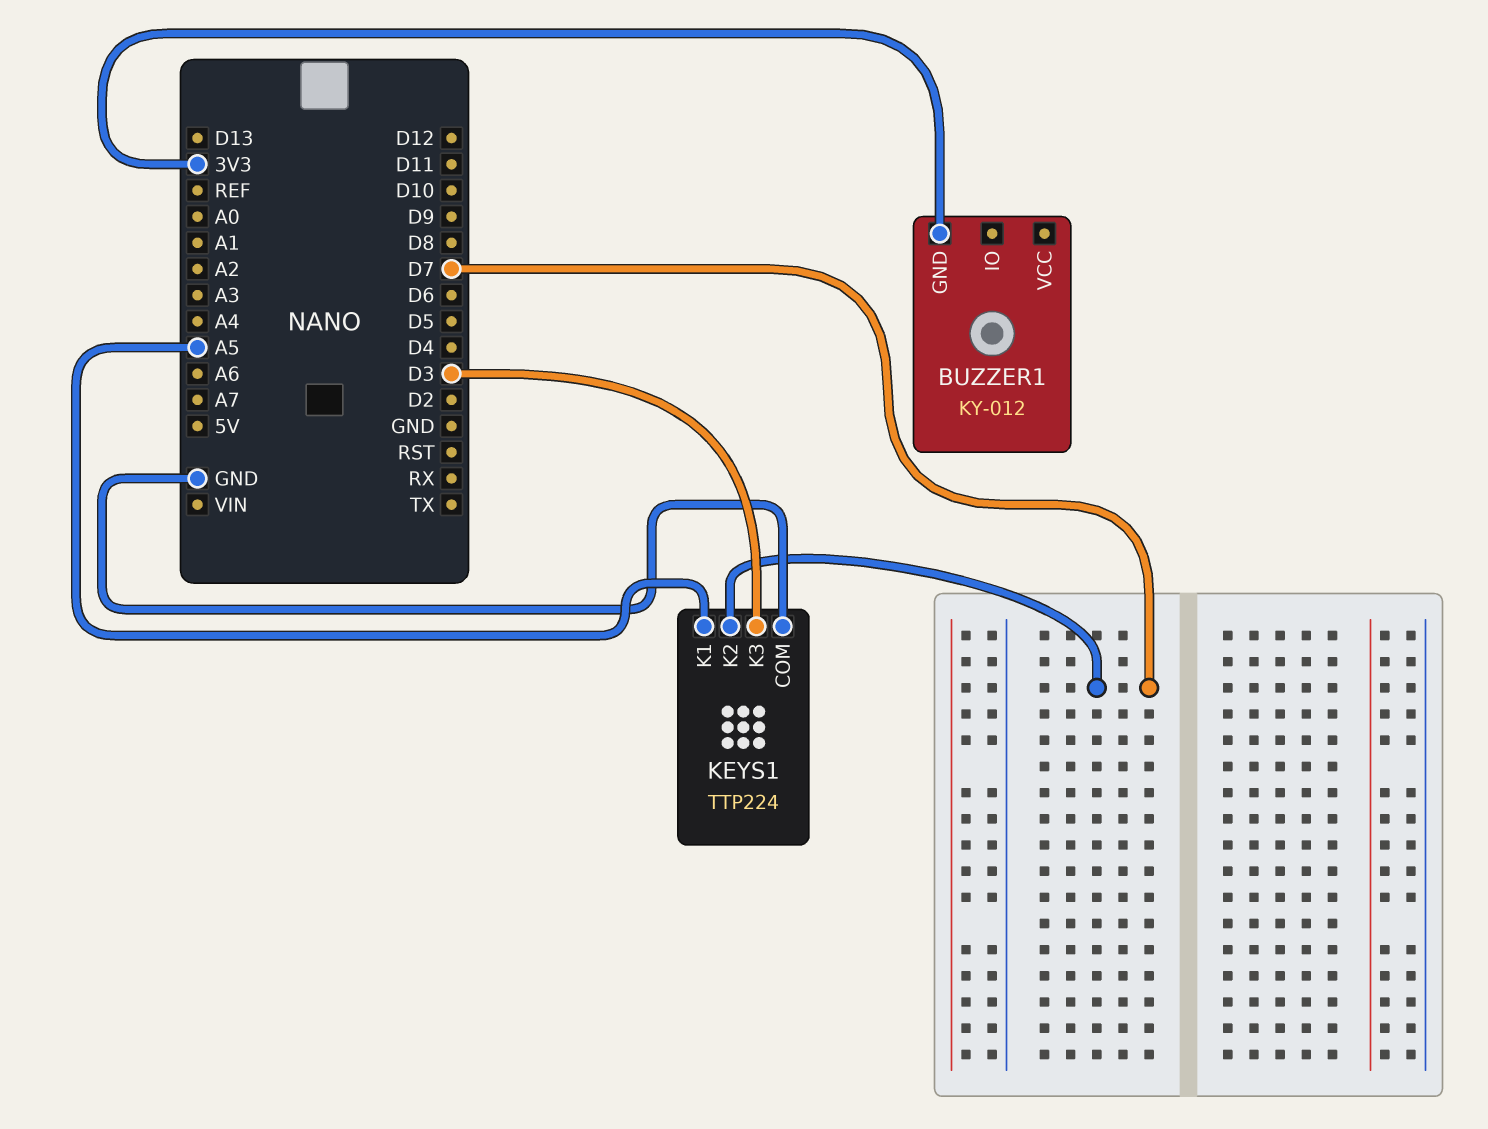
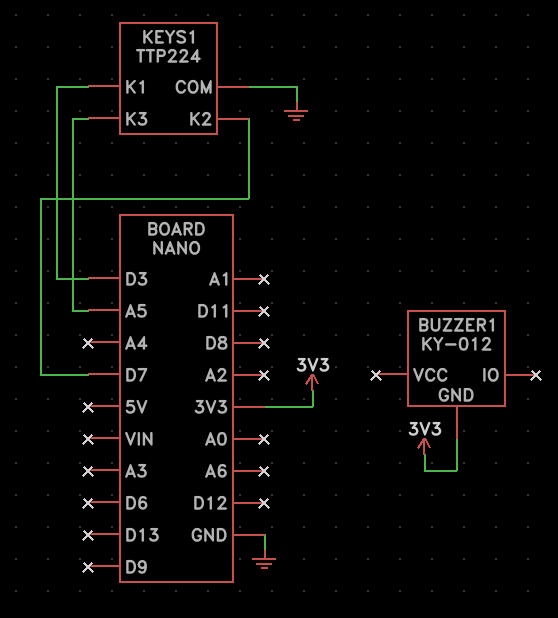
KEYS1 pin K1: A5 -> D3
KEYS1 pin K3: D3 -> A5

